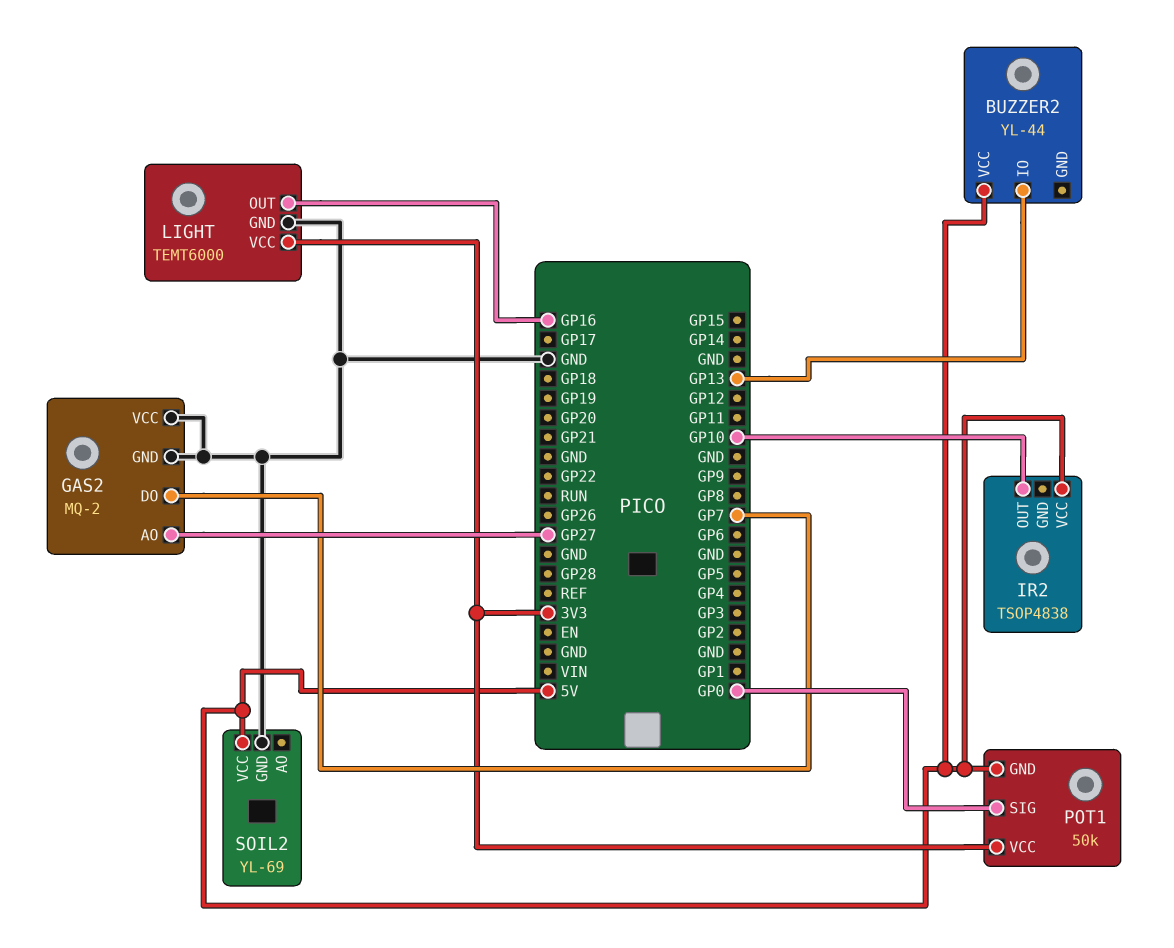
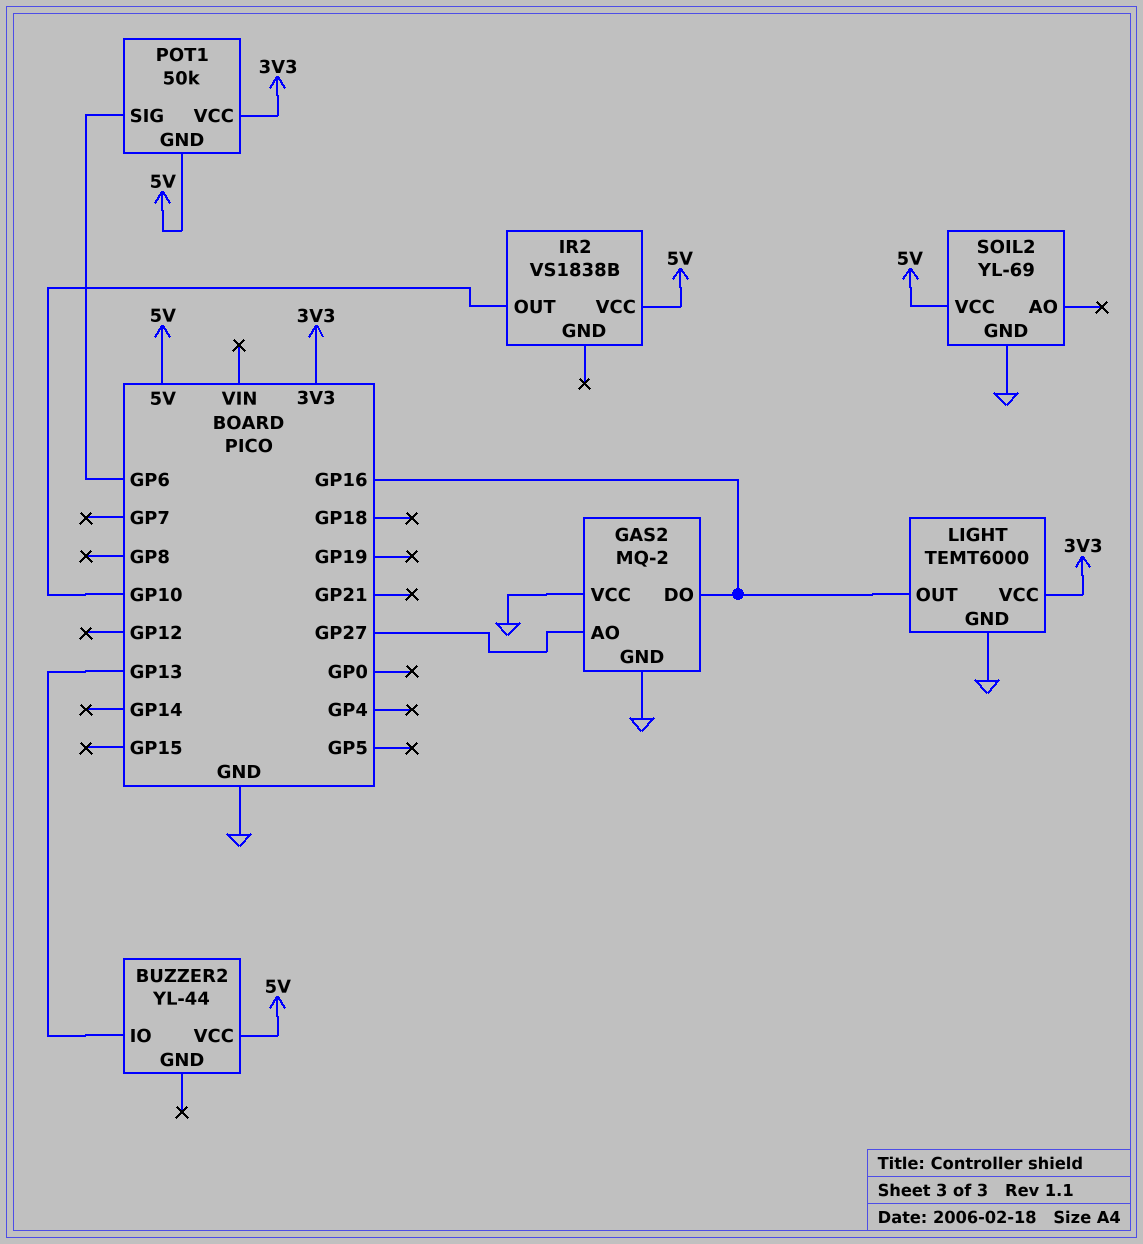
GAS2 pin DO: GP7 -> GP16
IR2: TSOP4838 -> VS1838B
POT1 pin SIG: GP0 -> GP6

